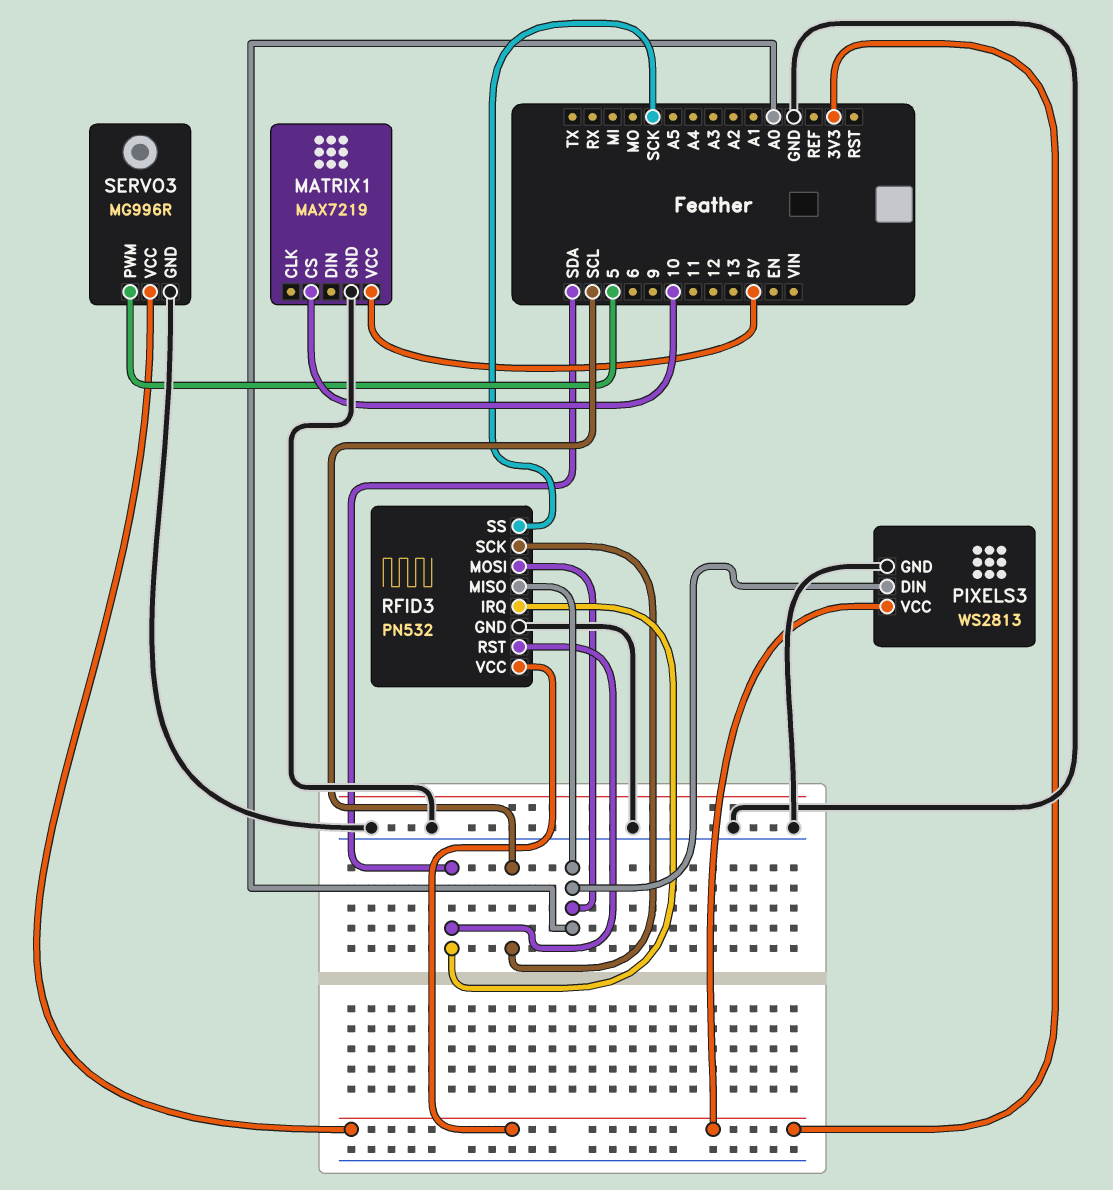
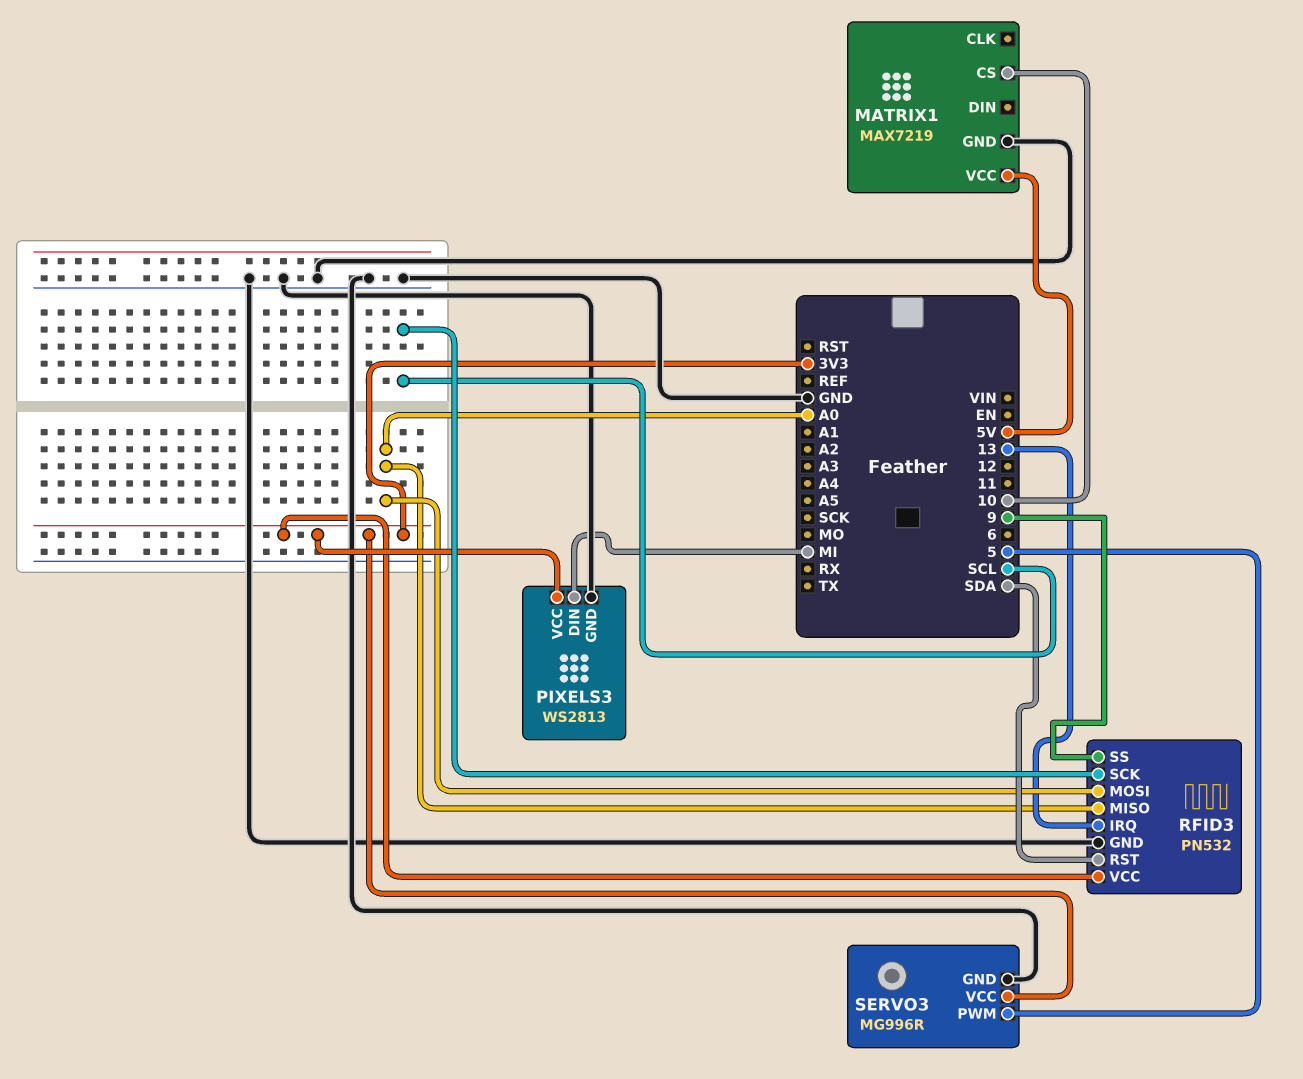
PIXELS3 pin DIN: A0 -> MI
RFID3 pin IRQ: SDA -> 13
RFID3 pin SS: SCK -> 9

